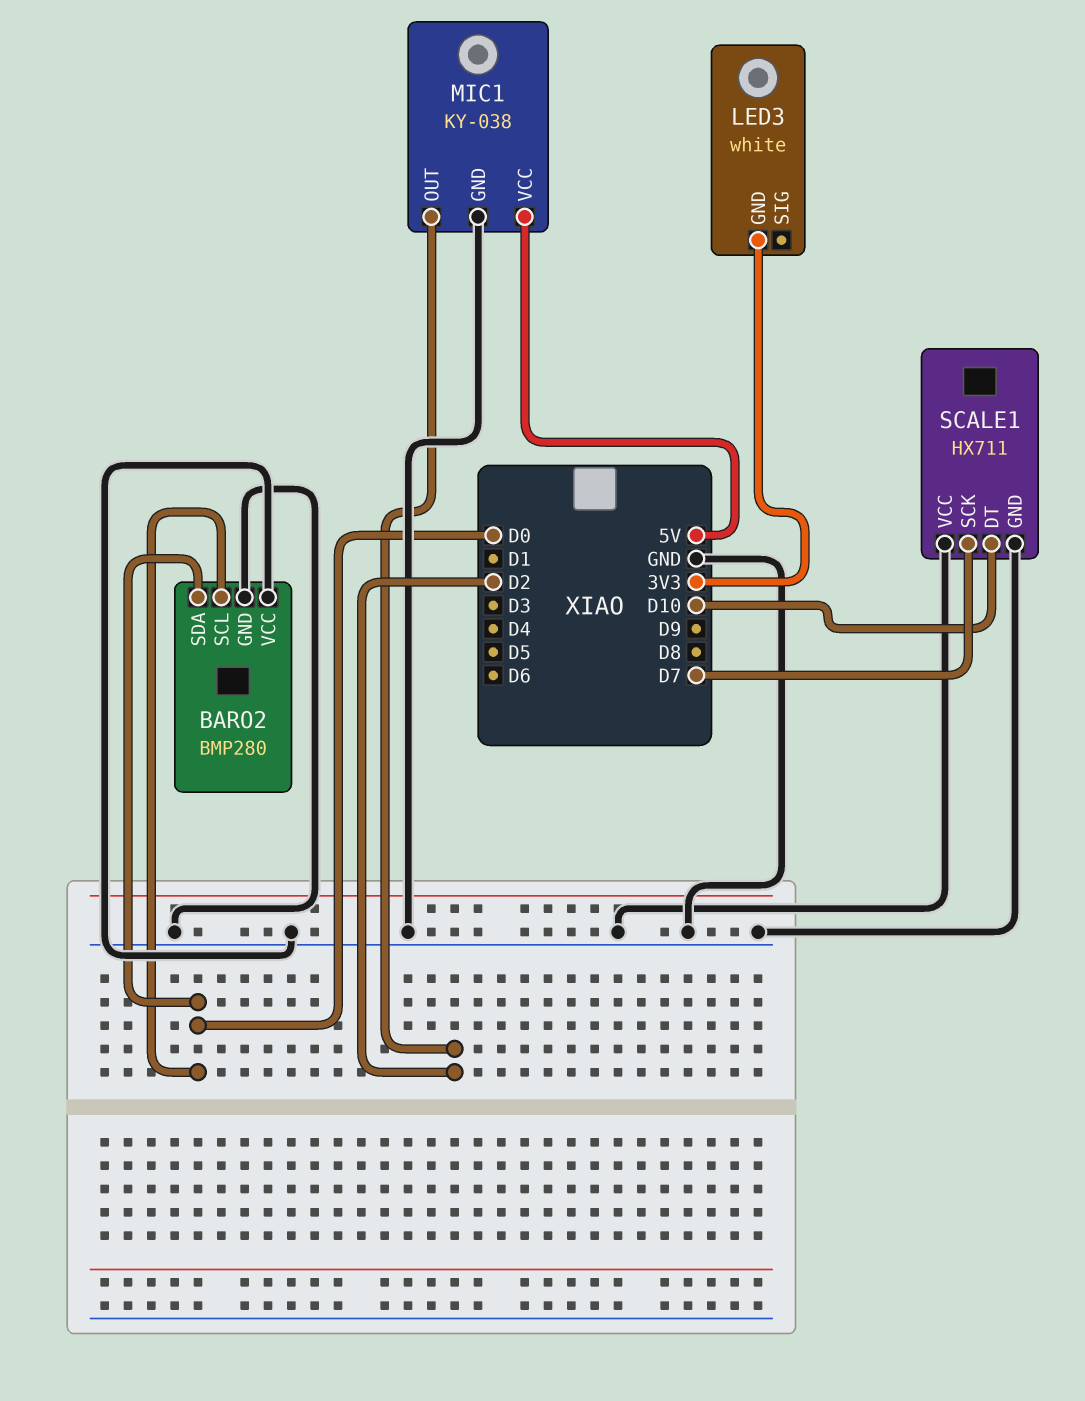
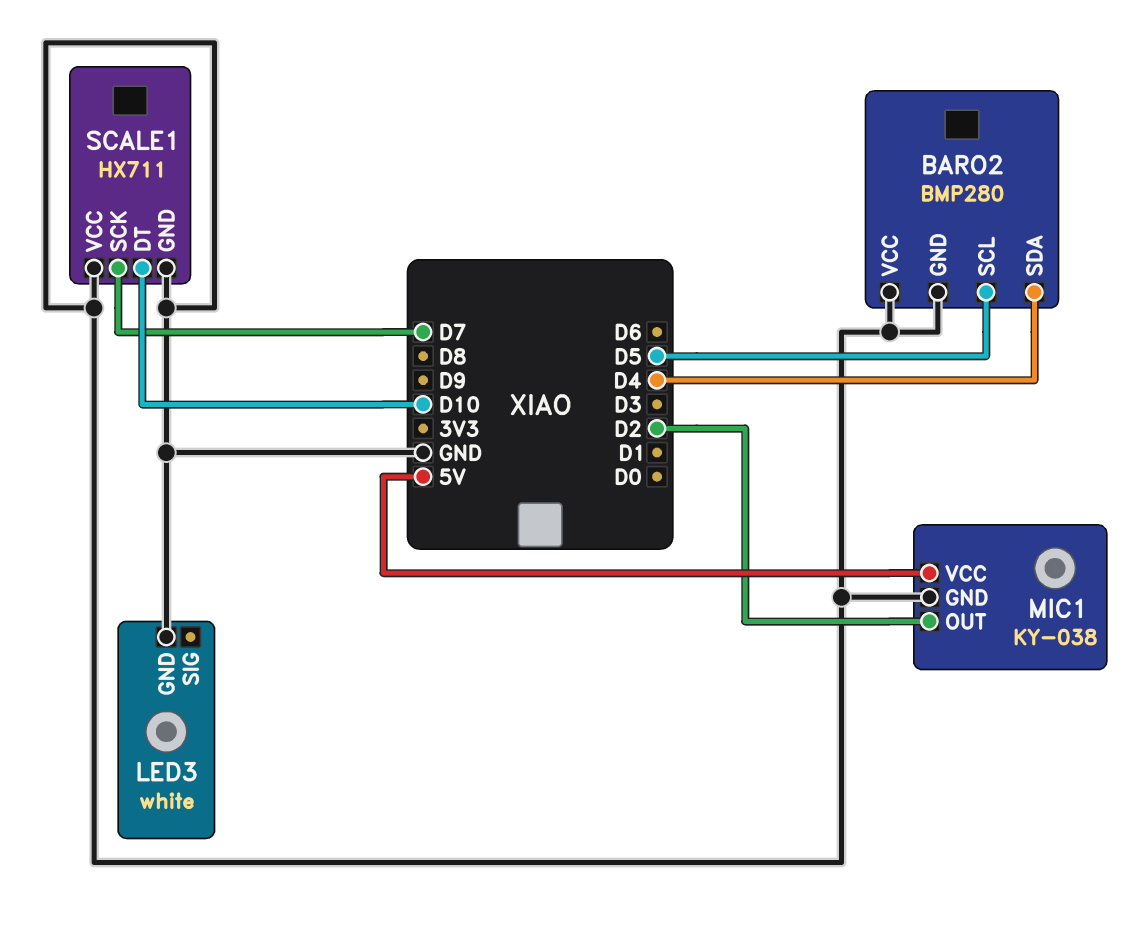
BARO2 pin SCL: D0 -> D5
BARO2 pin SDA: D0 -> D4
LED3 pin GND: 3V3 -> GND

